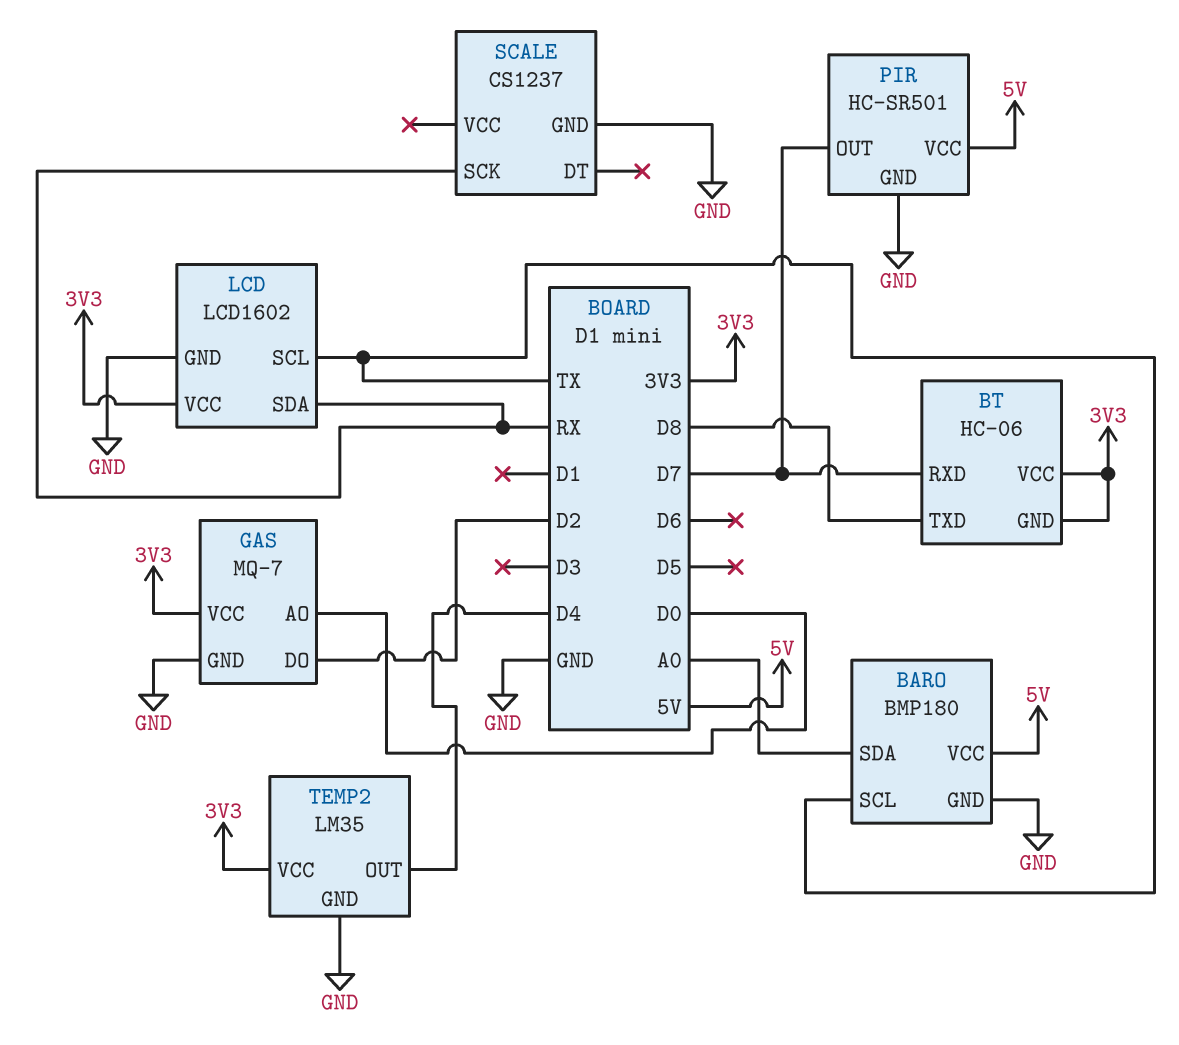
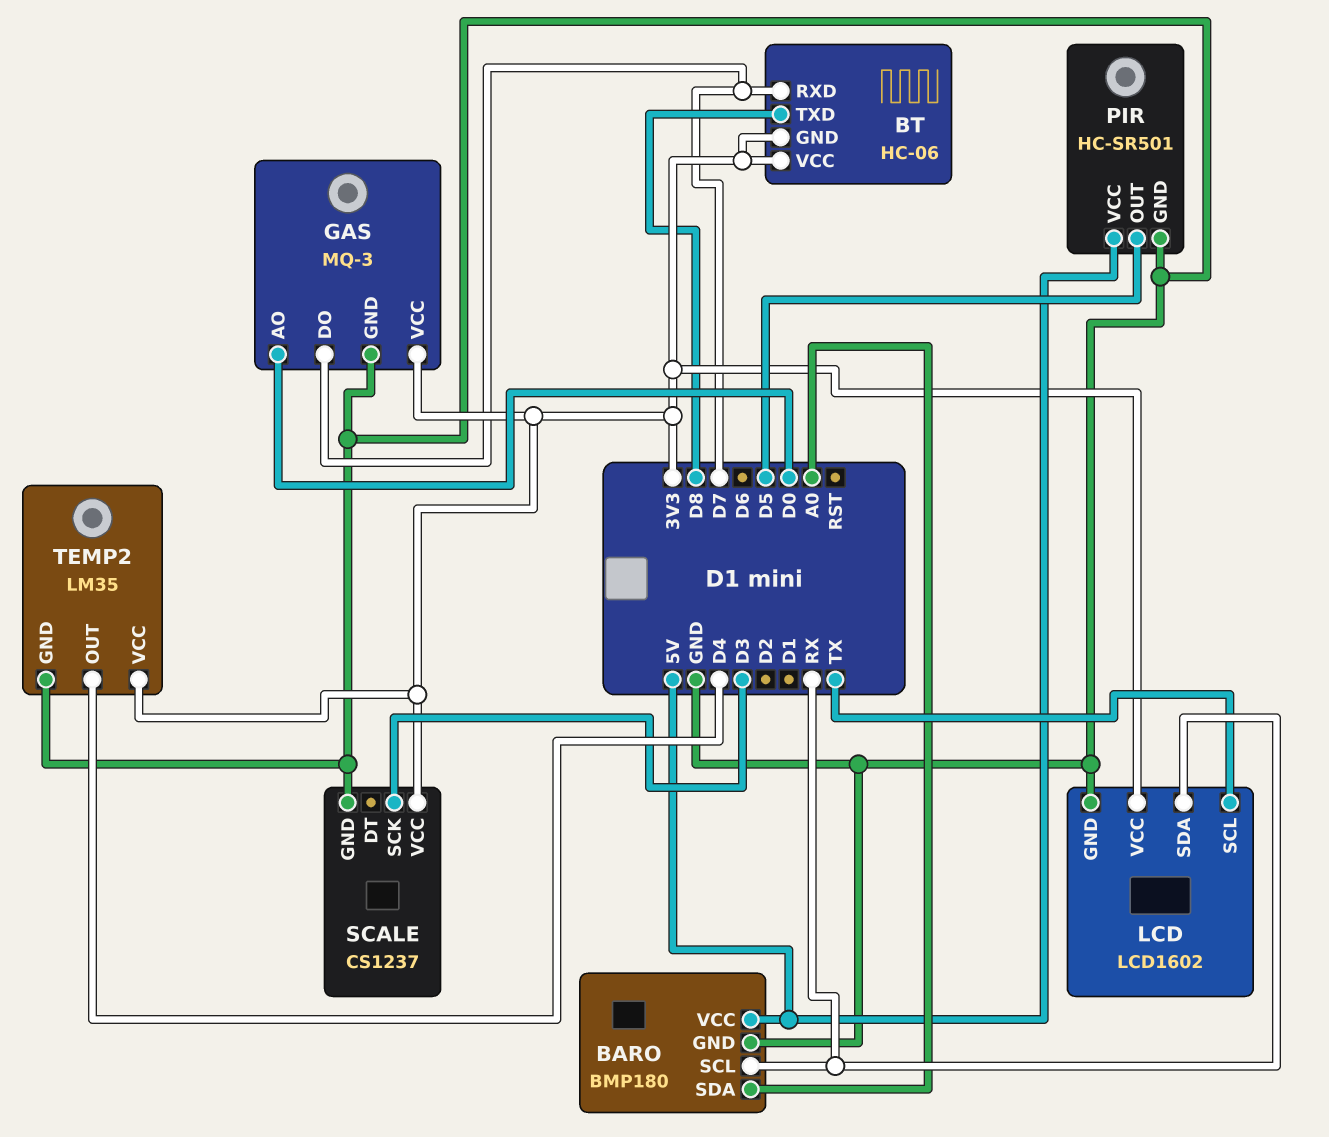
BARO pin SCL: TX -> RX
GAS: MQ-7 -> MQ-3
GAS pin DO: D2 -> D7
PIR pin OUT: D7 -> D5
SCALE pin SCK: RX -> D3
SCALE pin VCC: none -> 3V3

